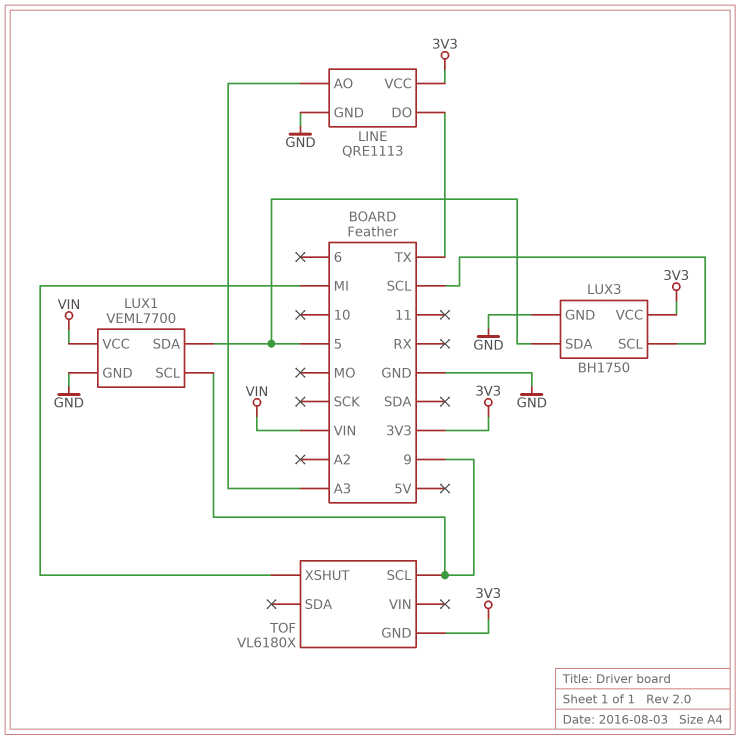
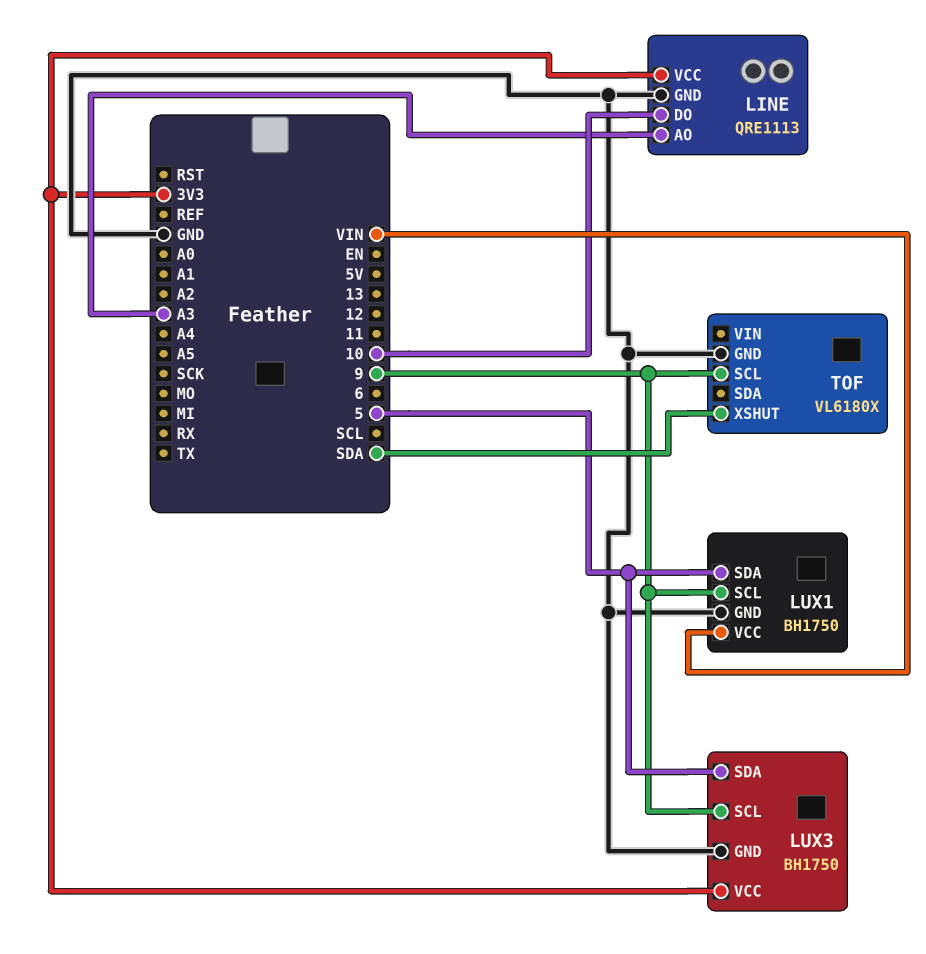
LINE pin DO: TX -> 10
LUX1: VEML7700 -> BH1750
LUX3 pin SCL: SCL -> 9
TOF pin GND: 3V3 -> GND
TOF pin XSHUT: MI -> SDA

